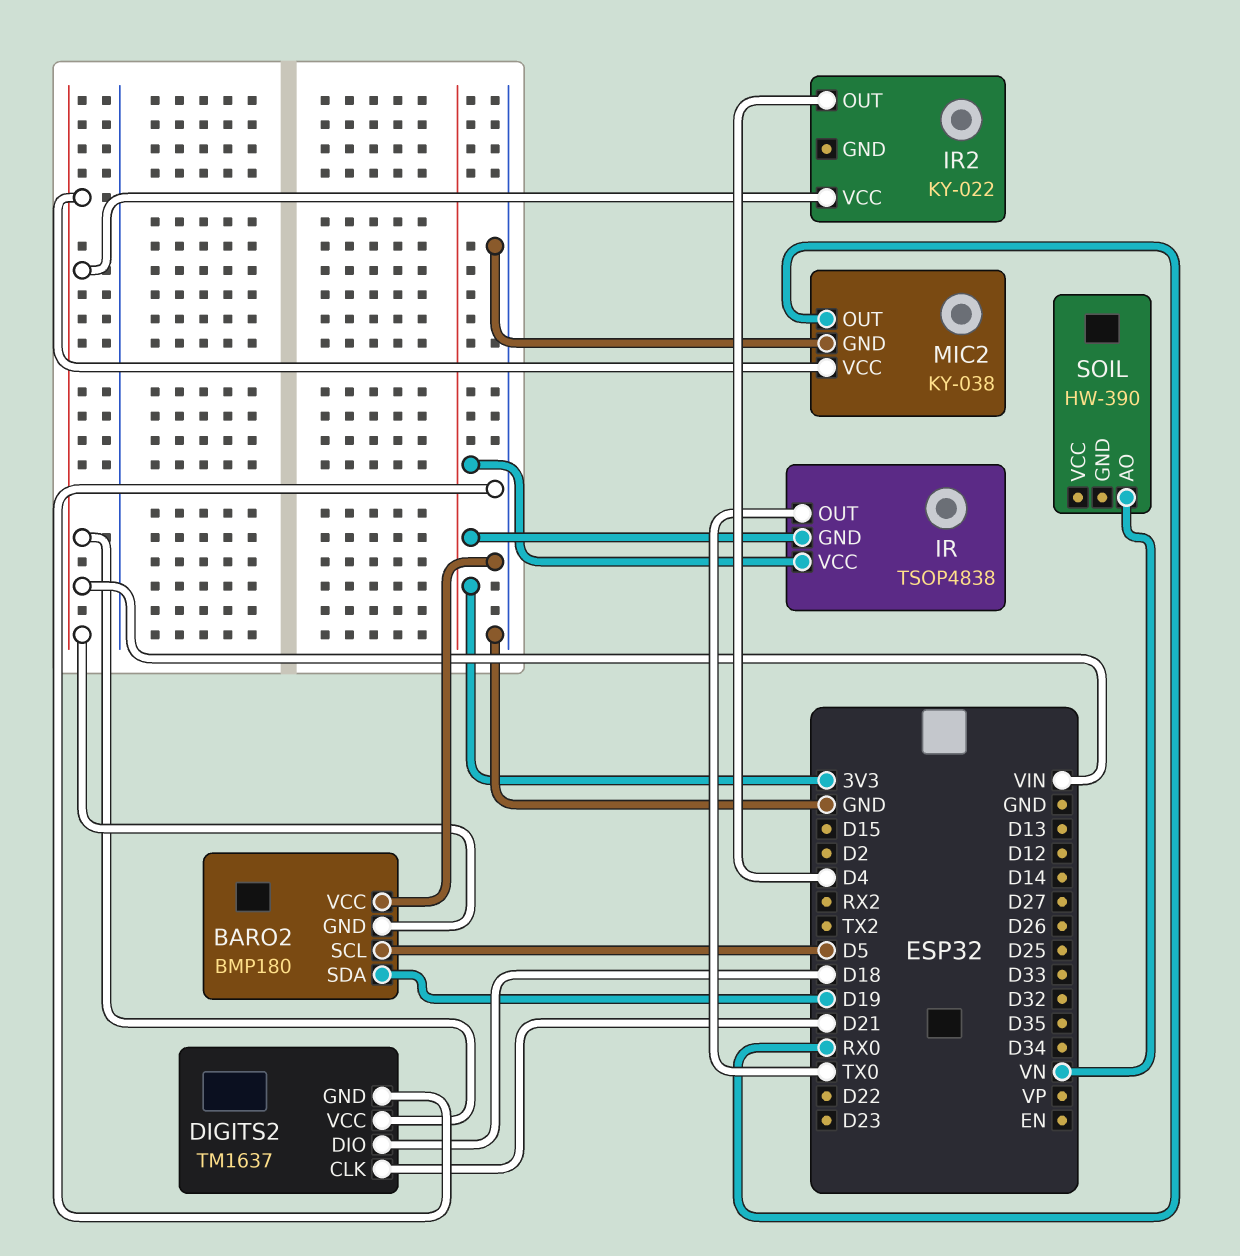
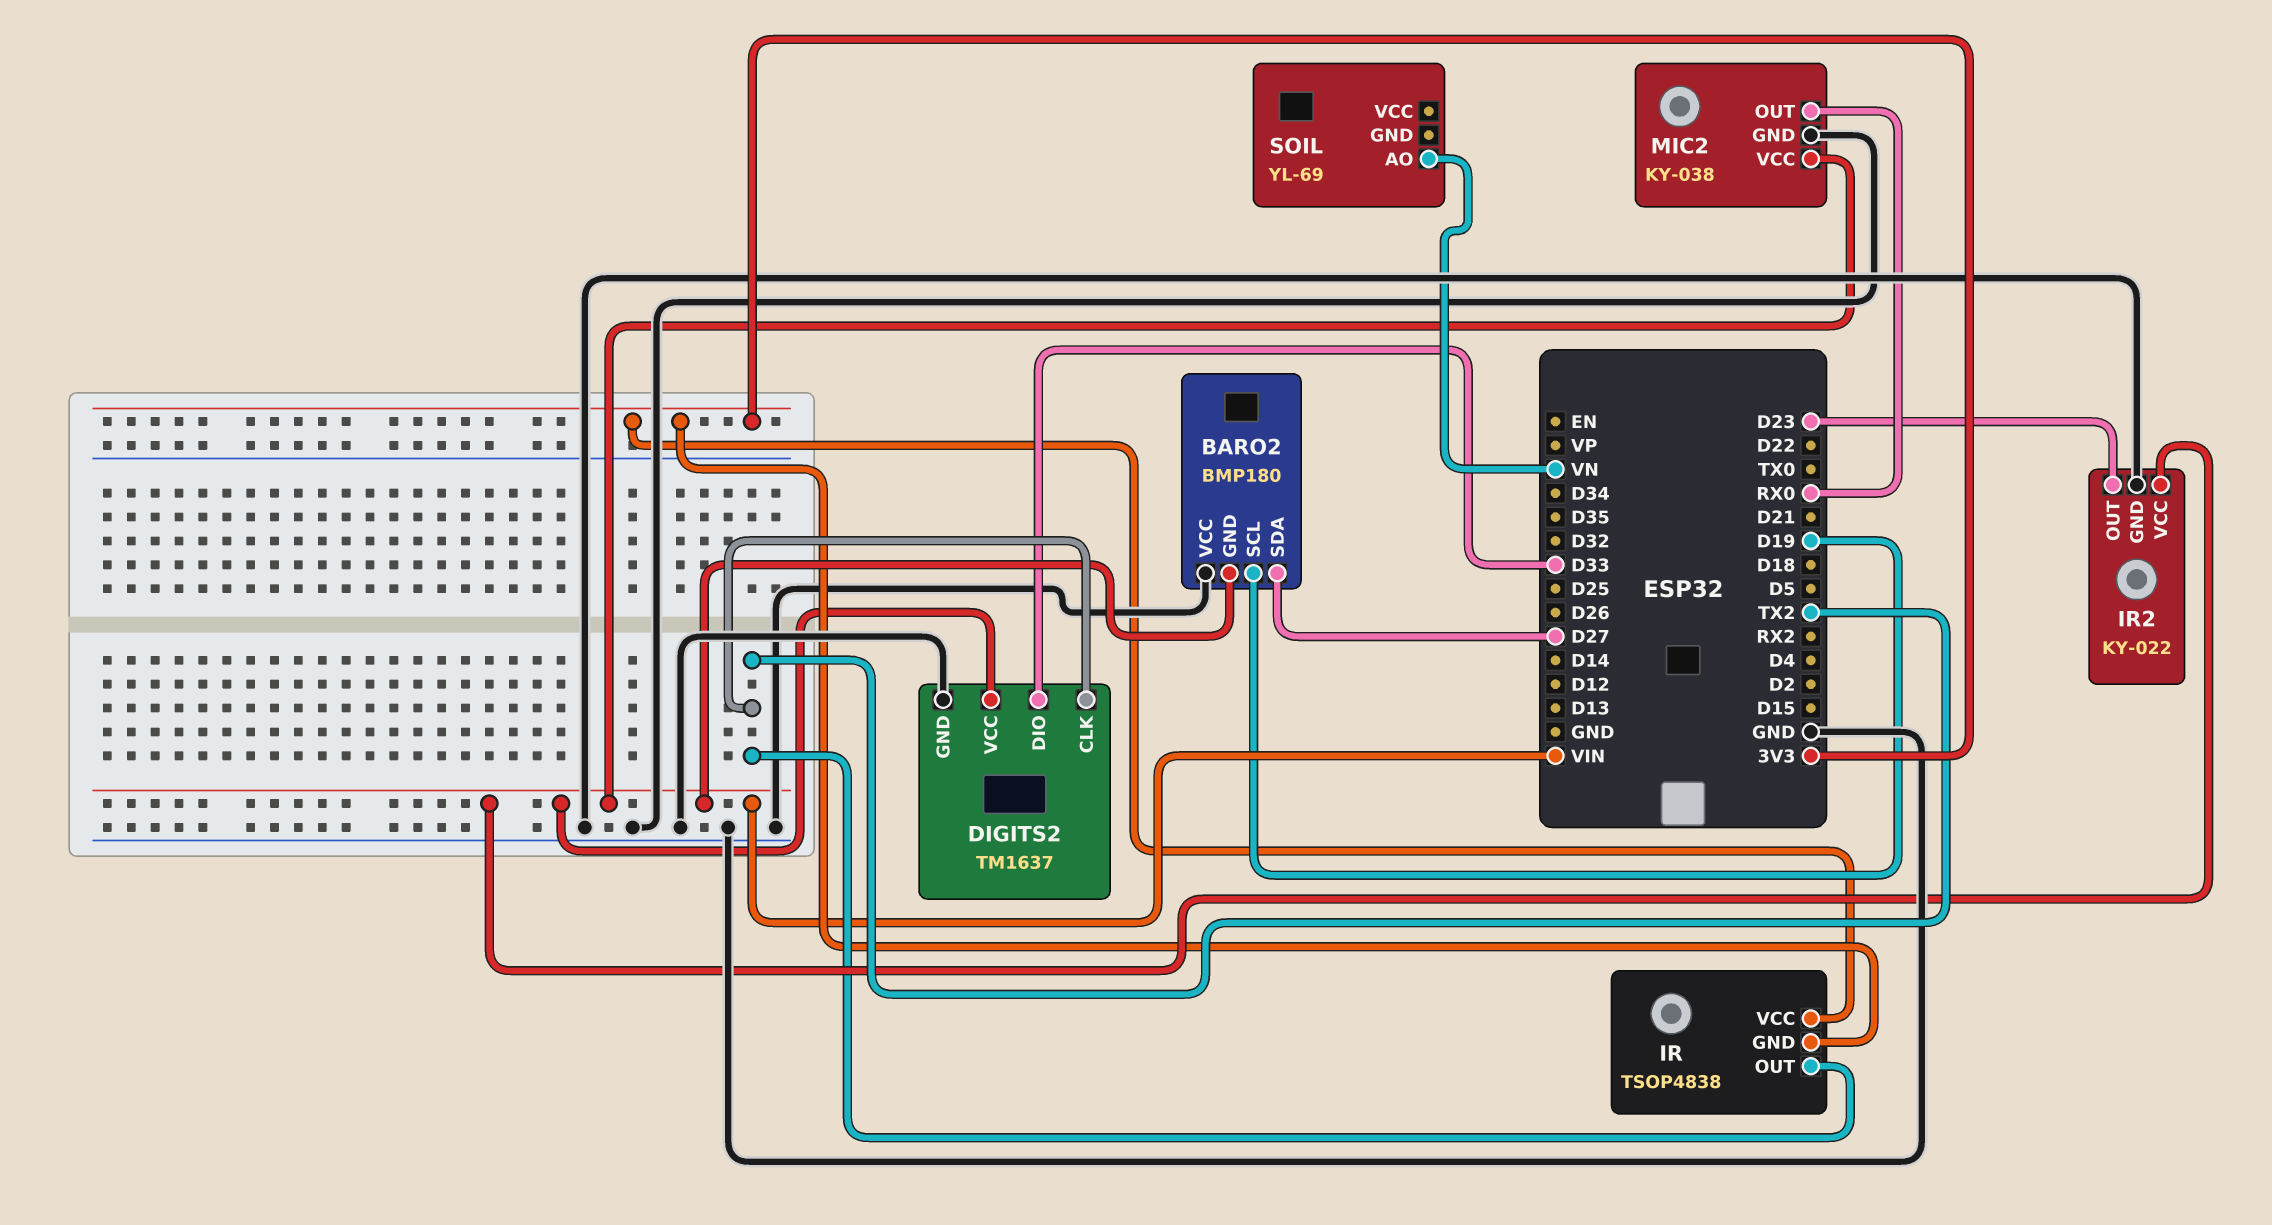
BARO2 pin SCL: D5 -> D19
BARO2 pin SDA: D19 -> D27
DIGITS2 pin CLK: D21 -> TX2
DIGITS2 pin DIO: D18 -> D33
IR pin OUT: TX0 -> TX2
IR2 pin GND: none -> GND
IR2 pin OUT: D4 -> D23
SOIL: HW-390 -> YL-69

